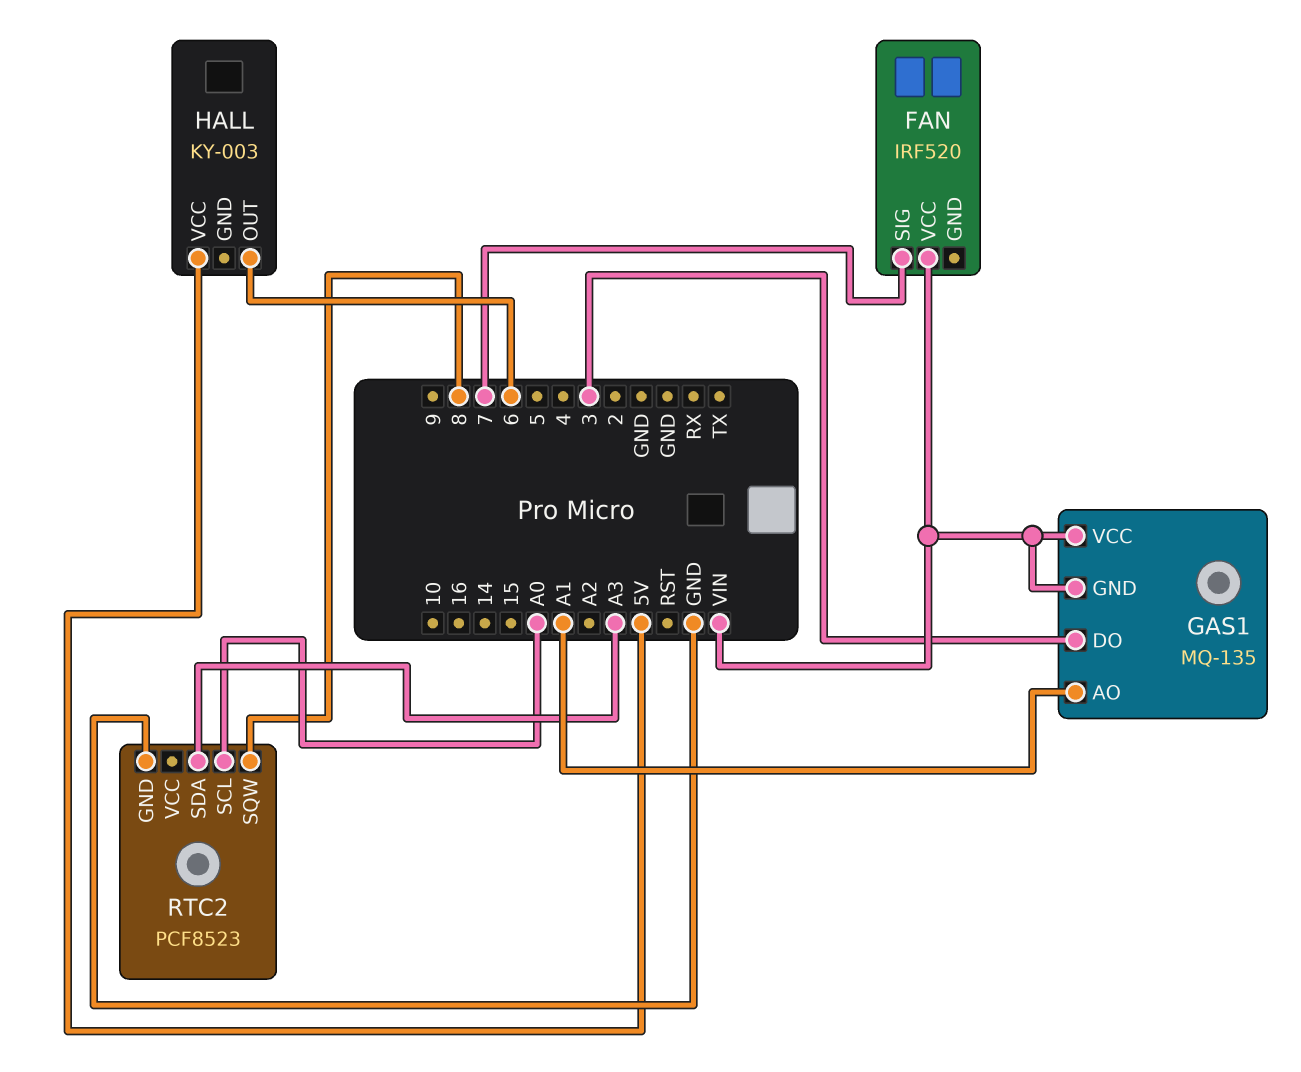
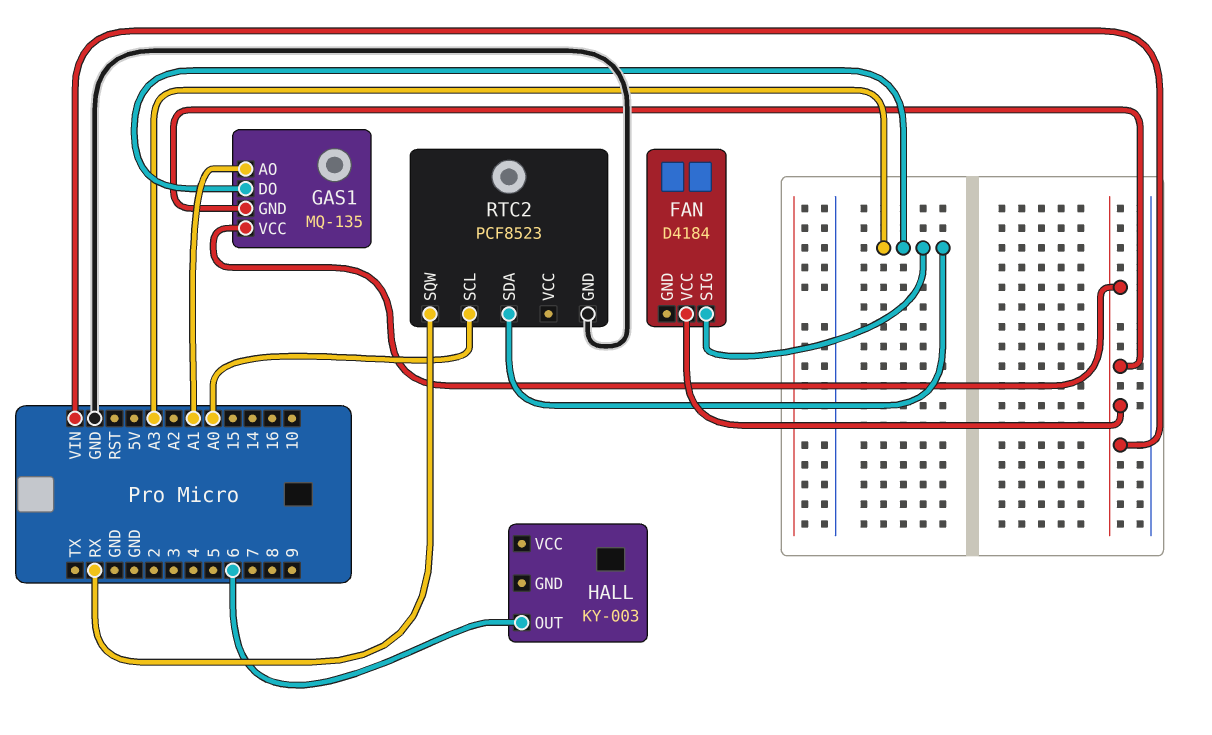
FAN: IRF520 -> D4184
FAN pin SIG: 7 -> A3
GAS1 pin DO: 3 -> A3
HALL pin VCC: 5V -> none
RTC2 pin SQW: 8 -> RX

